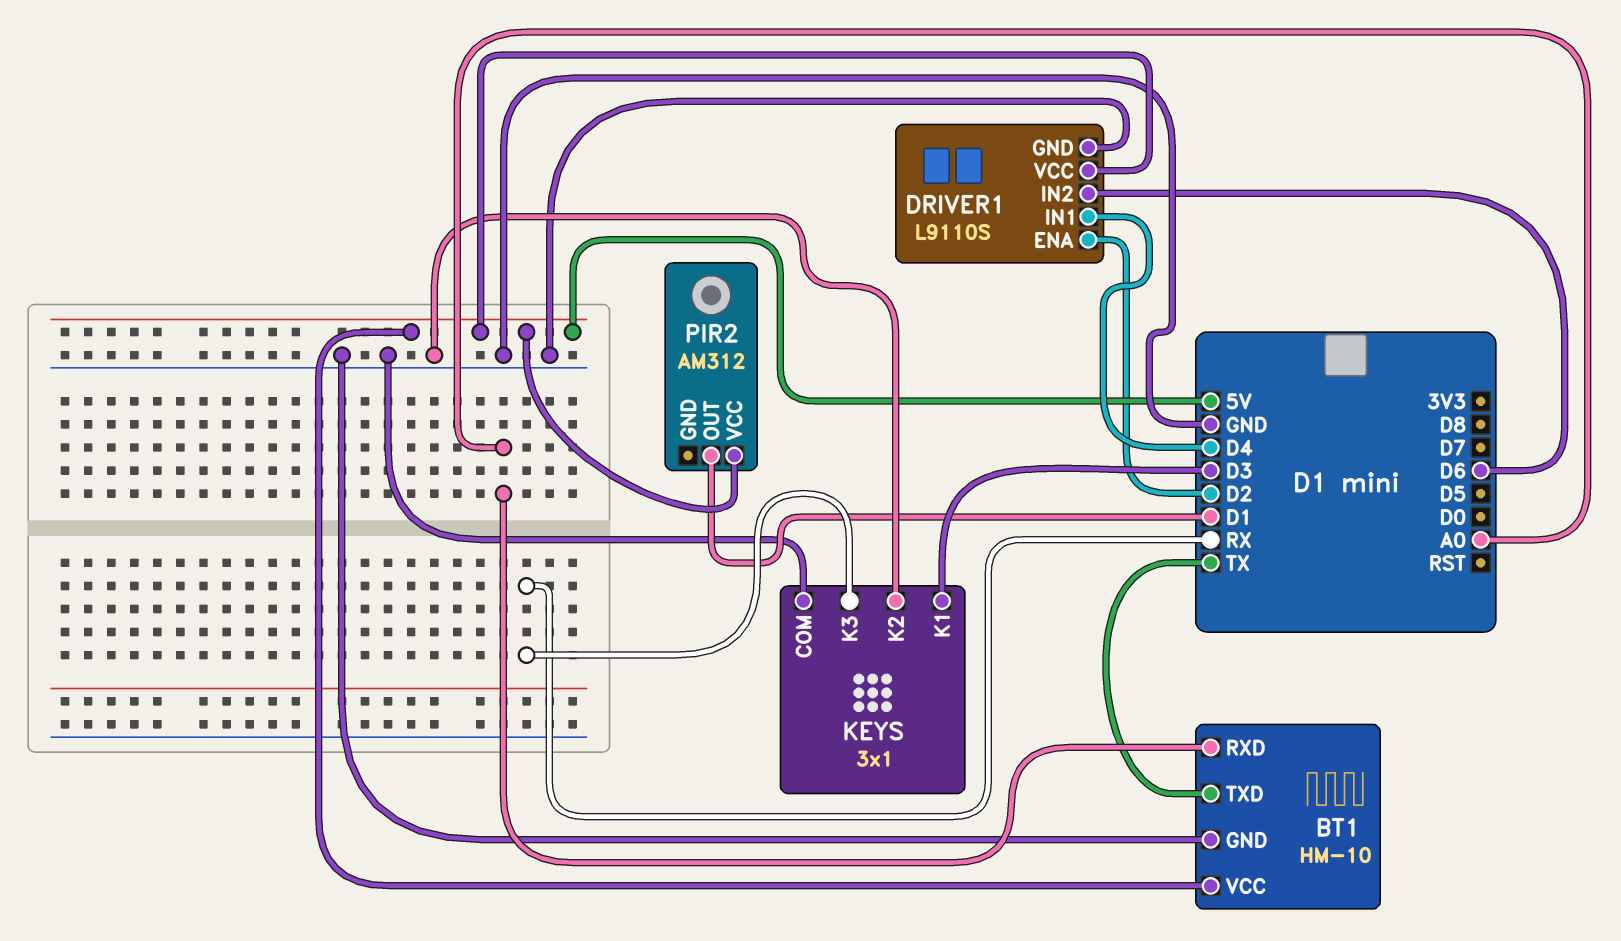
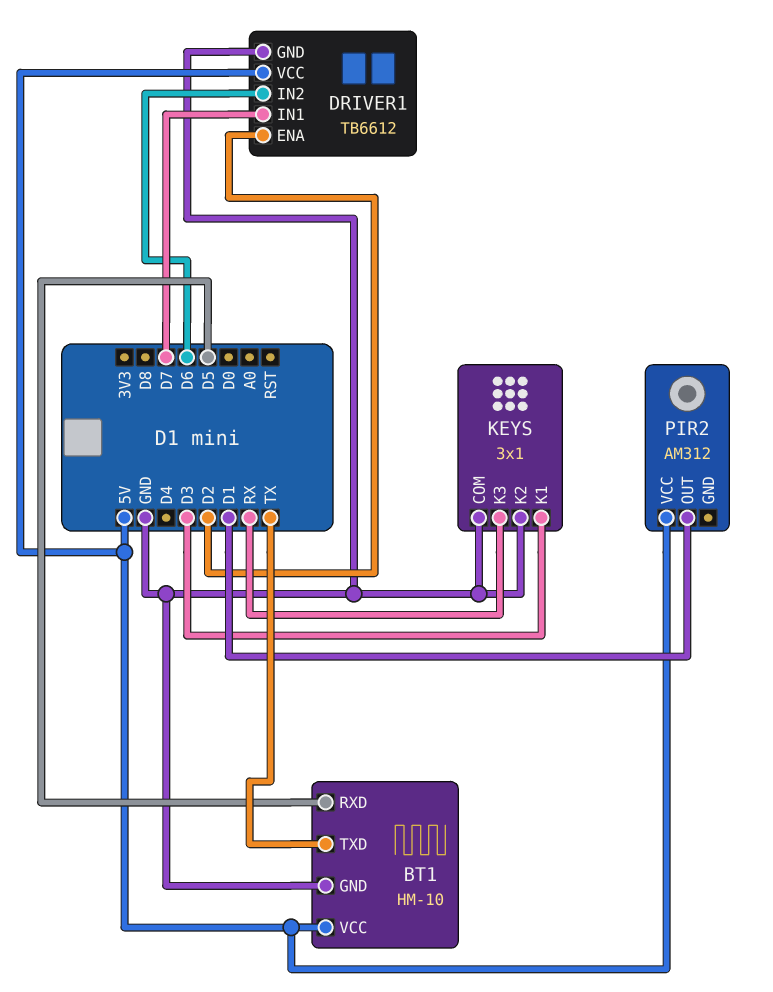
BT1 pin RXD: A0 -> D5
DRIVER1: L9110S -> TB6612
DRIVER1 pin IN1: D4 -> D7

